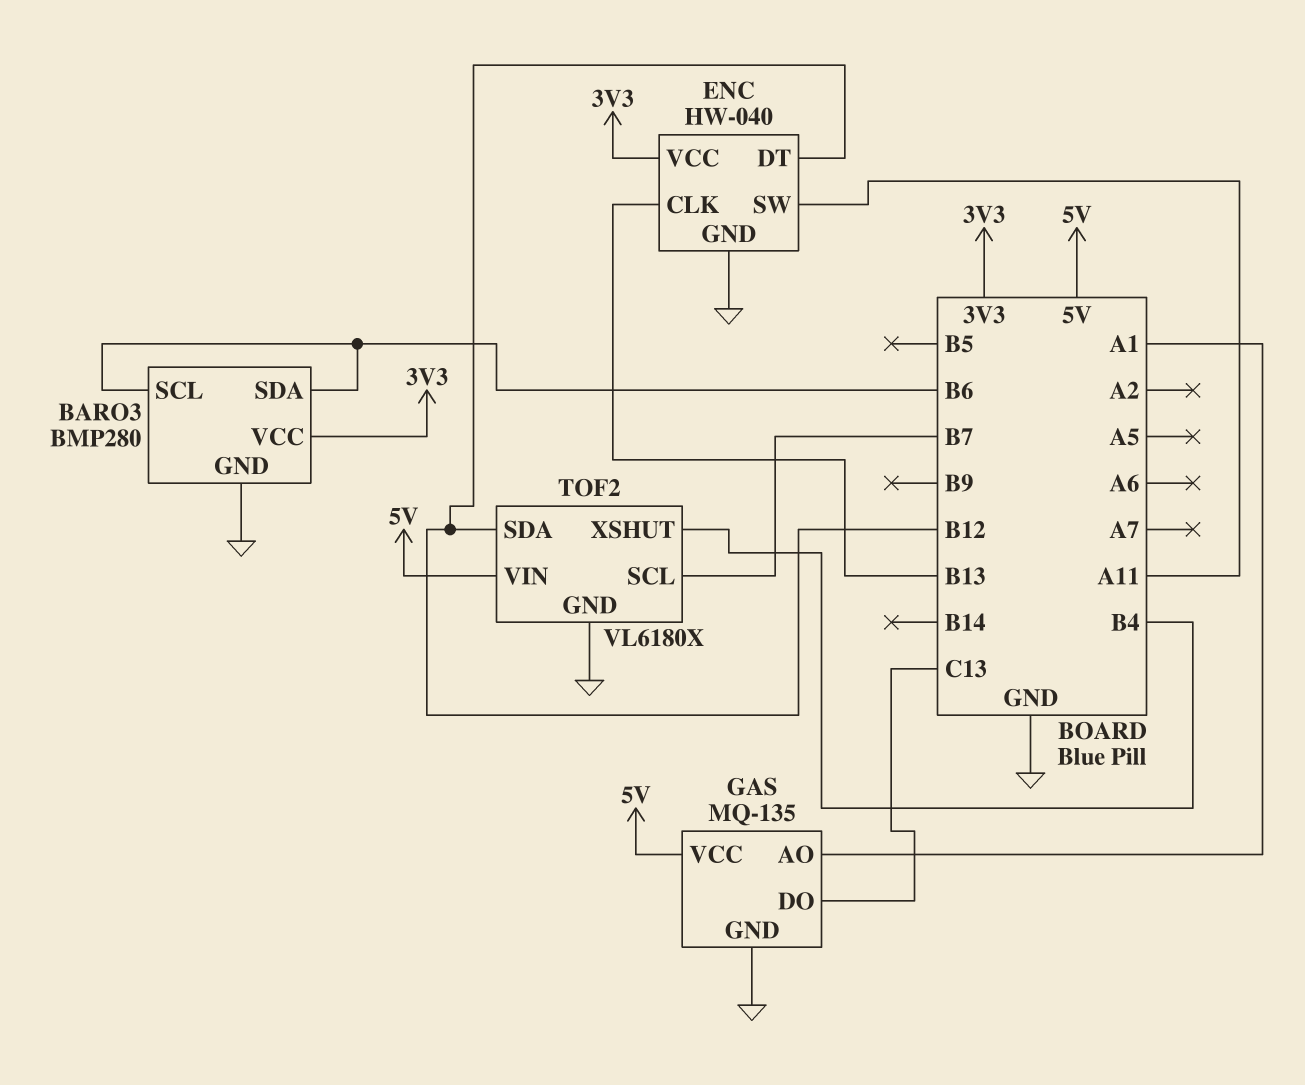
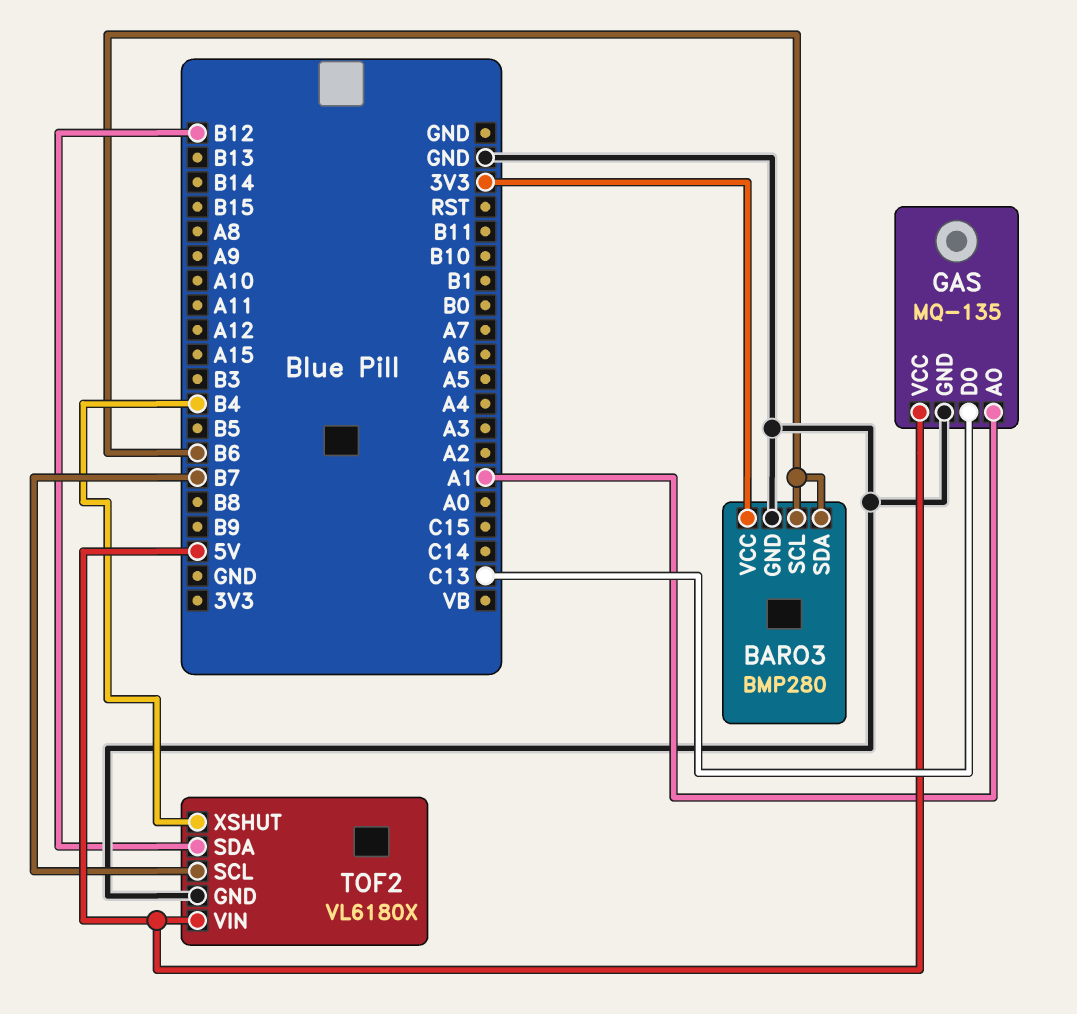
ENC: HW-040 -> none
ENC pin CLK: B13 -> none
ENC pin DT: B12 -> none
ENC pin GND: GND -> none
ENC pin SW: A11 -> none
ENC pin VCC: 3V3 -> none

